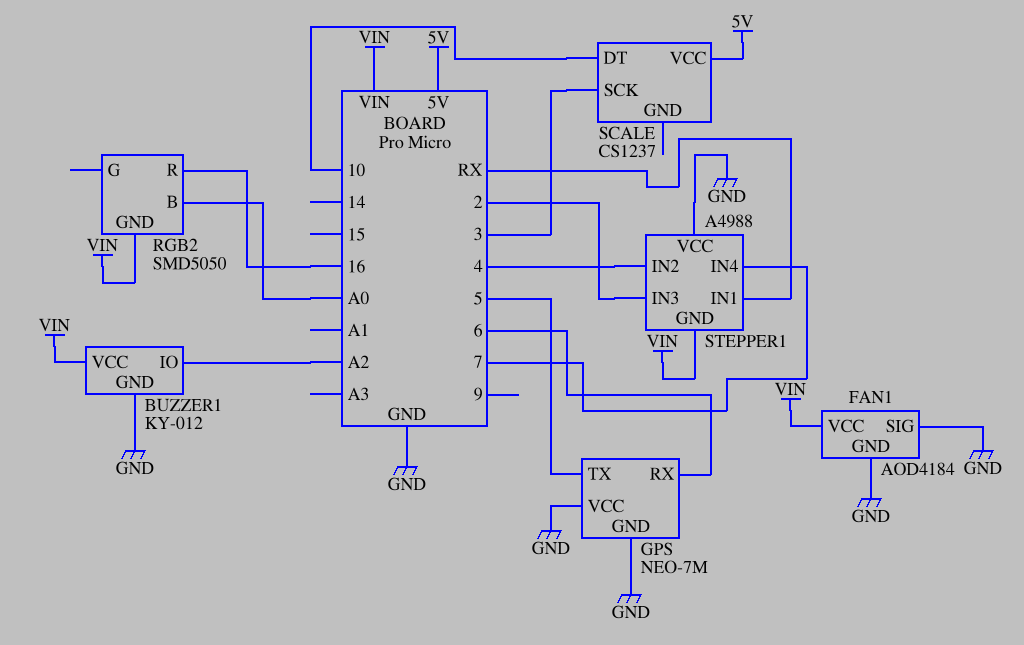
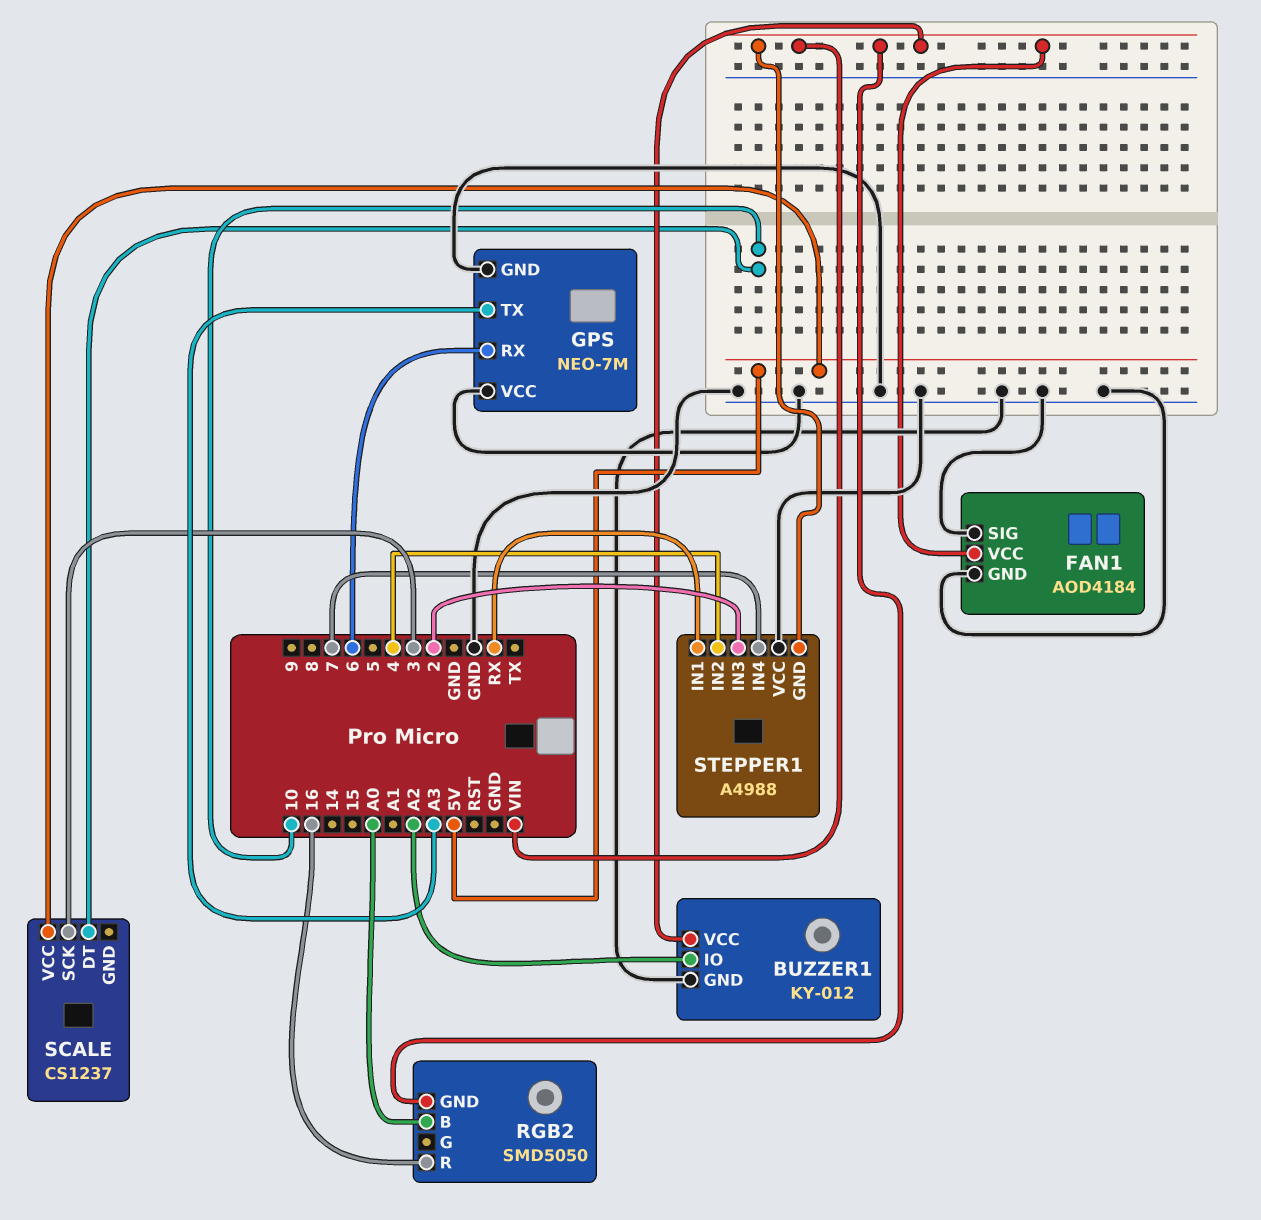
GPS pin TX: 5 -> A3

